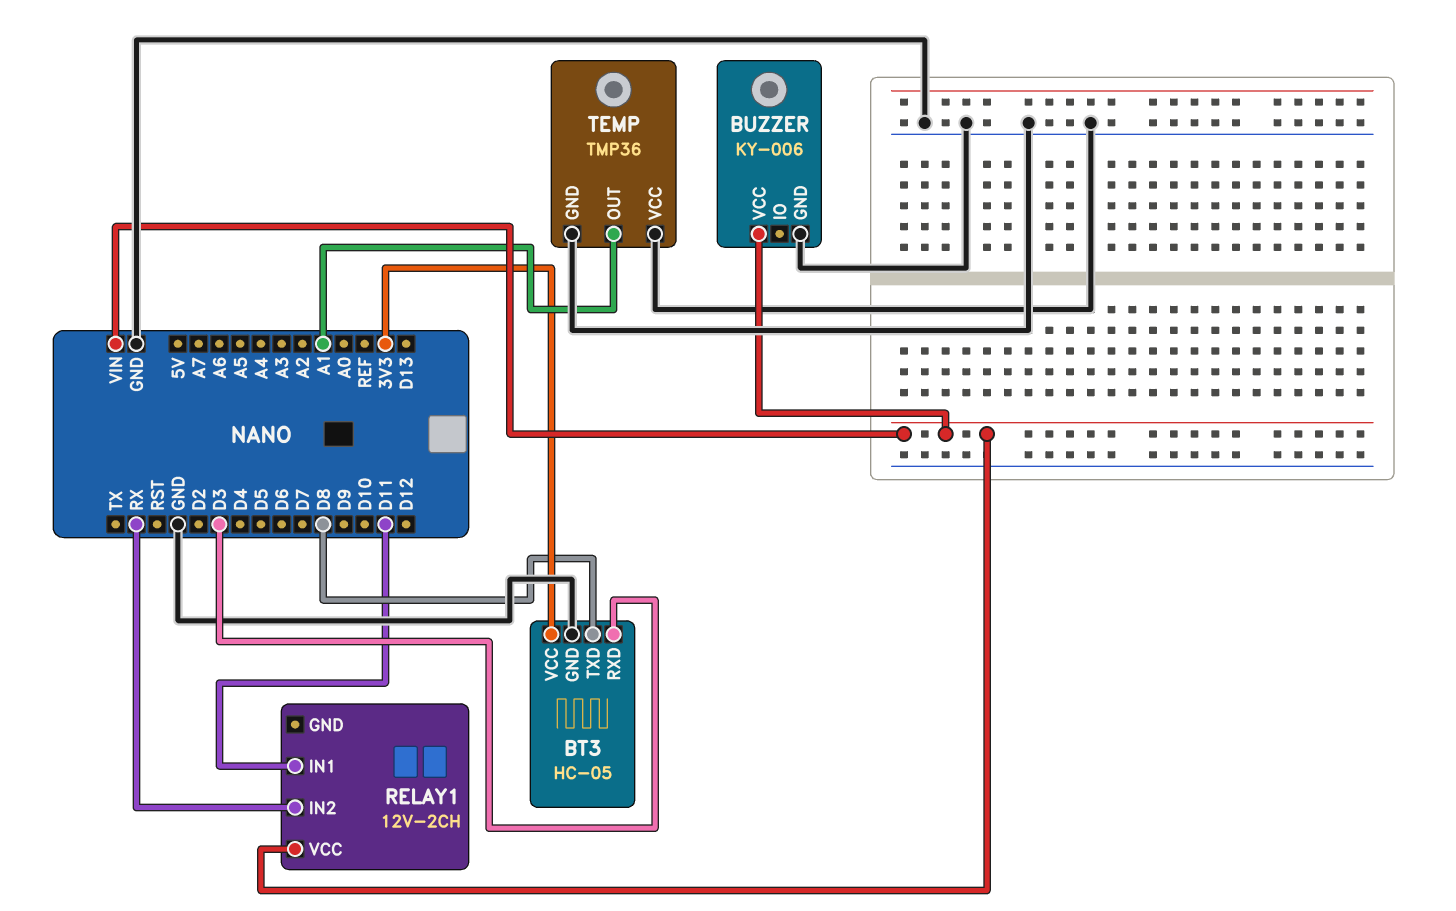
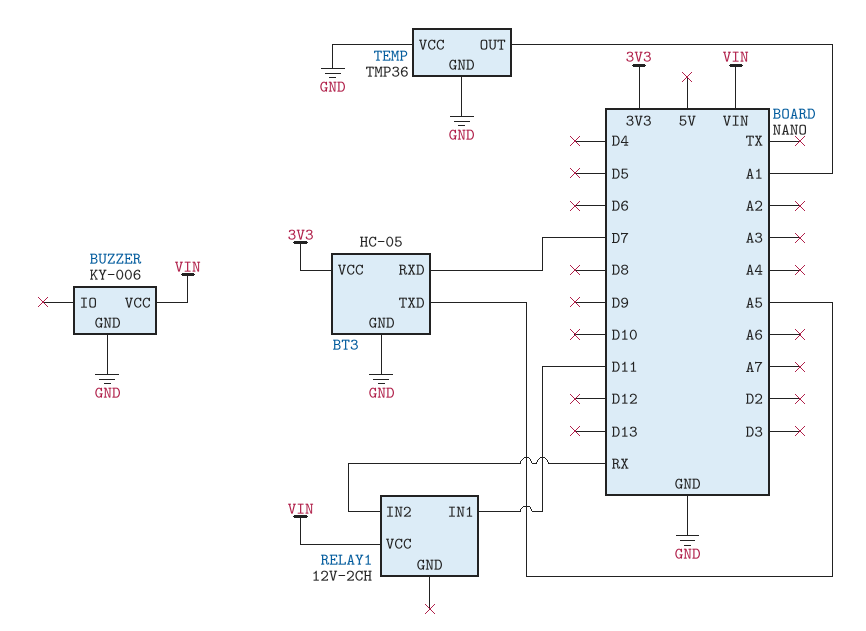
BT3 pin RXD: D3 -> D7
BT3 pin TXD: D8 -> A5

